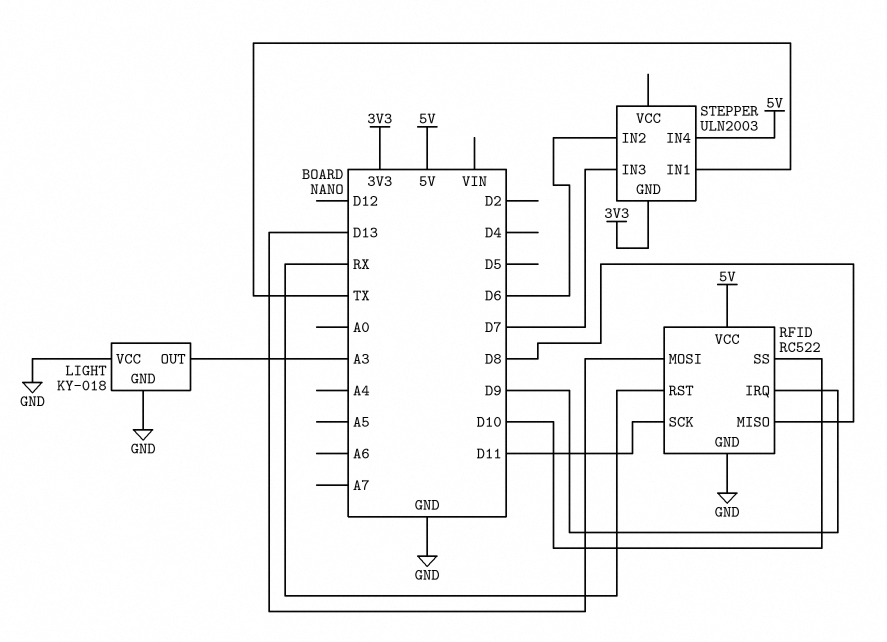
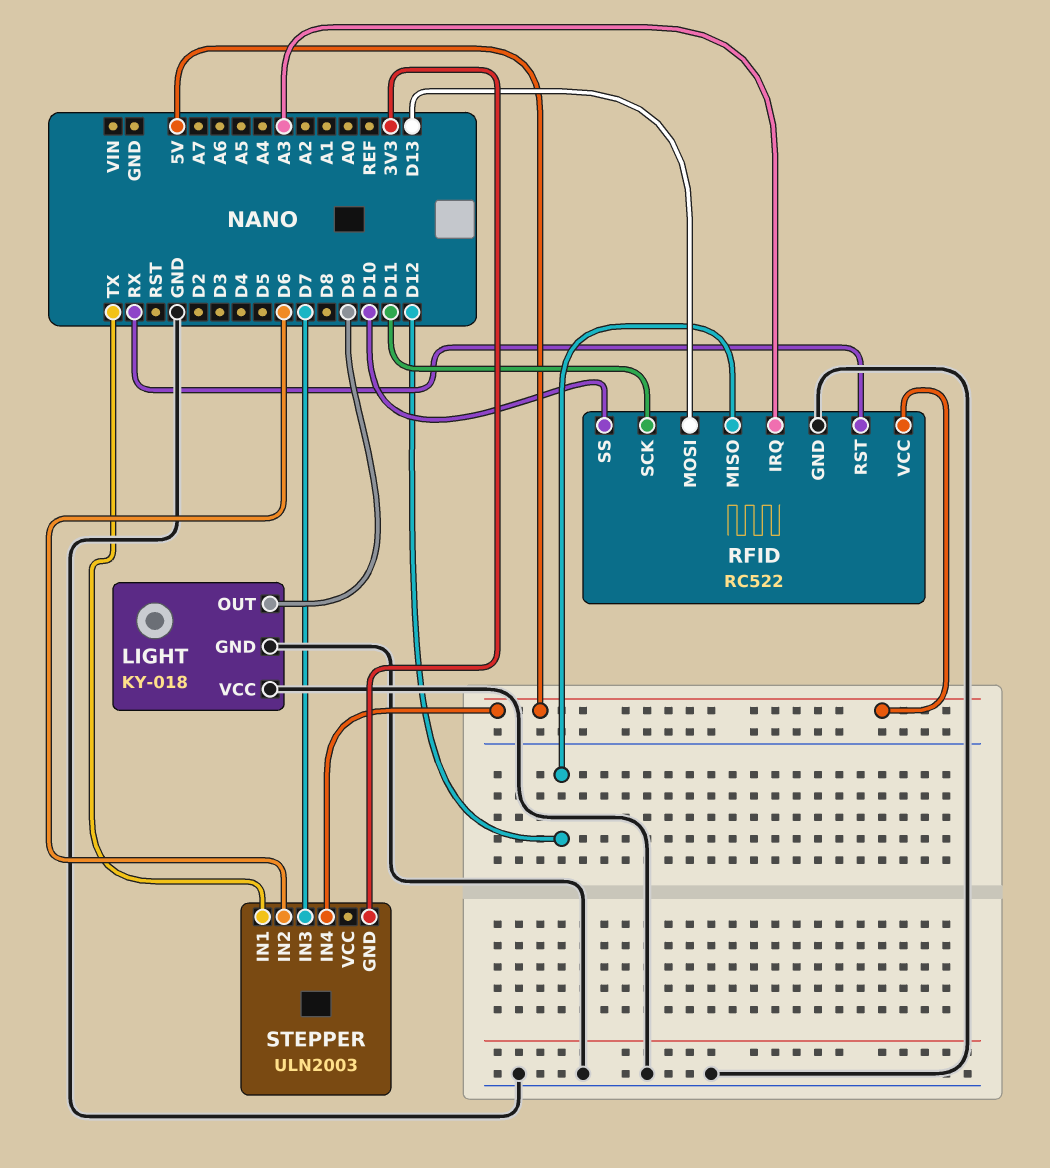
LIGHT pin OUT: A3 -> D9
RFID pin IRQ: D9 -> A3
RFID pin MISO: D8 -> D12

